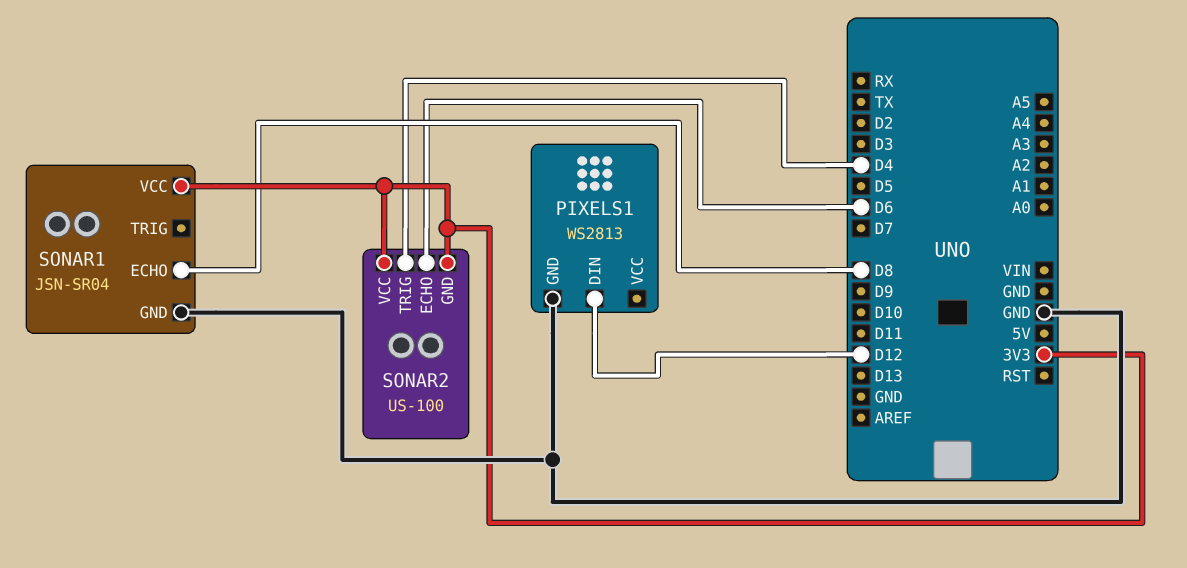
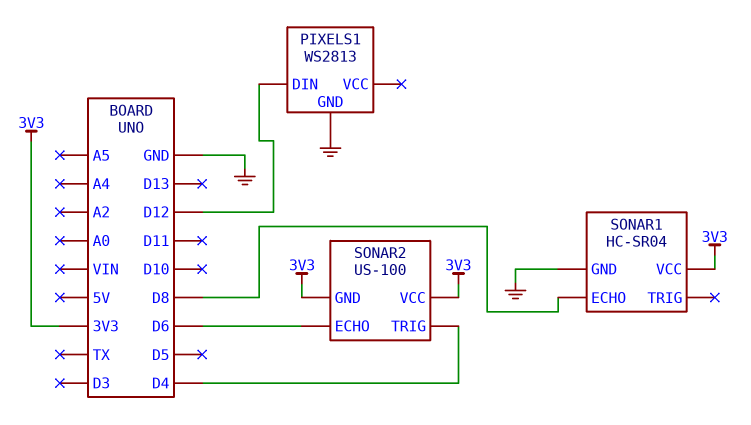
SONAR1: JSN-SR04 -> HC-SR04

